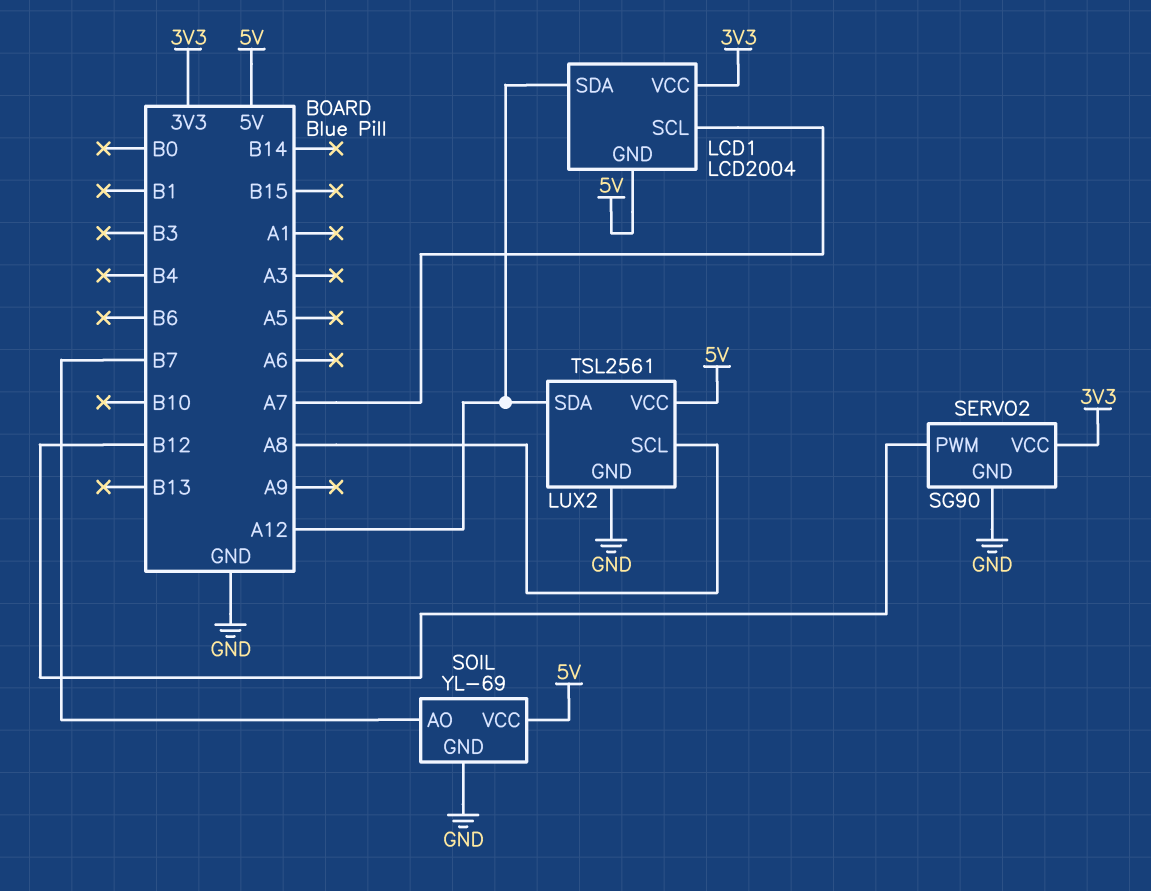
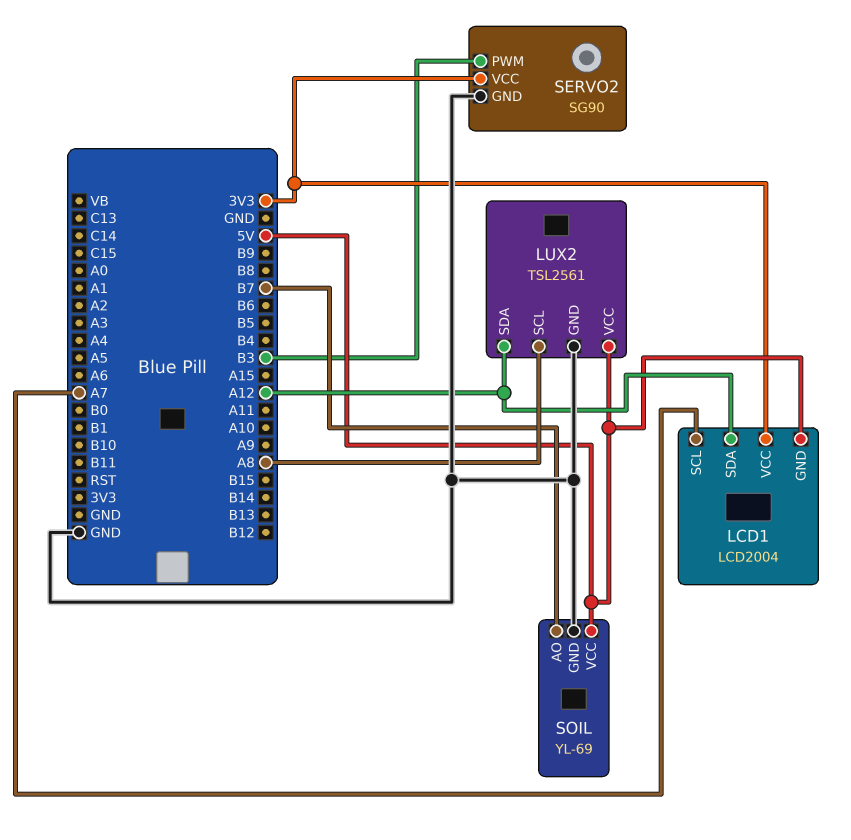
SERVO2 pin PWM: B12 -> B3

